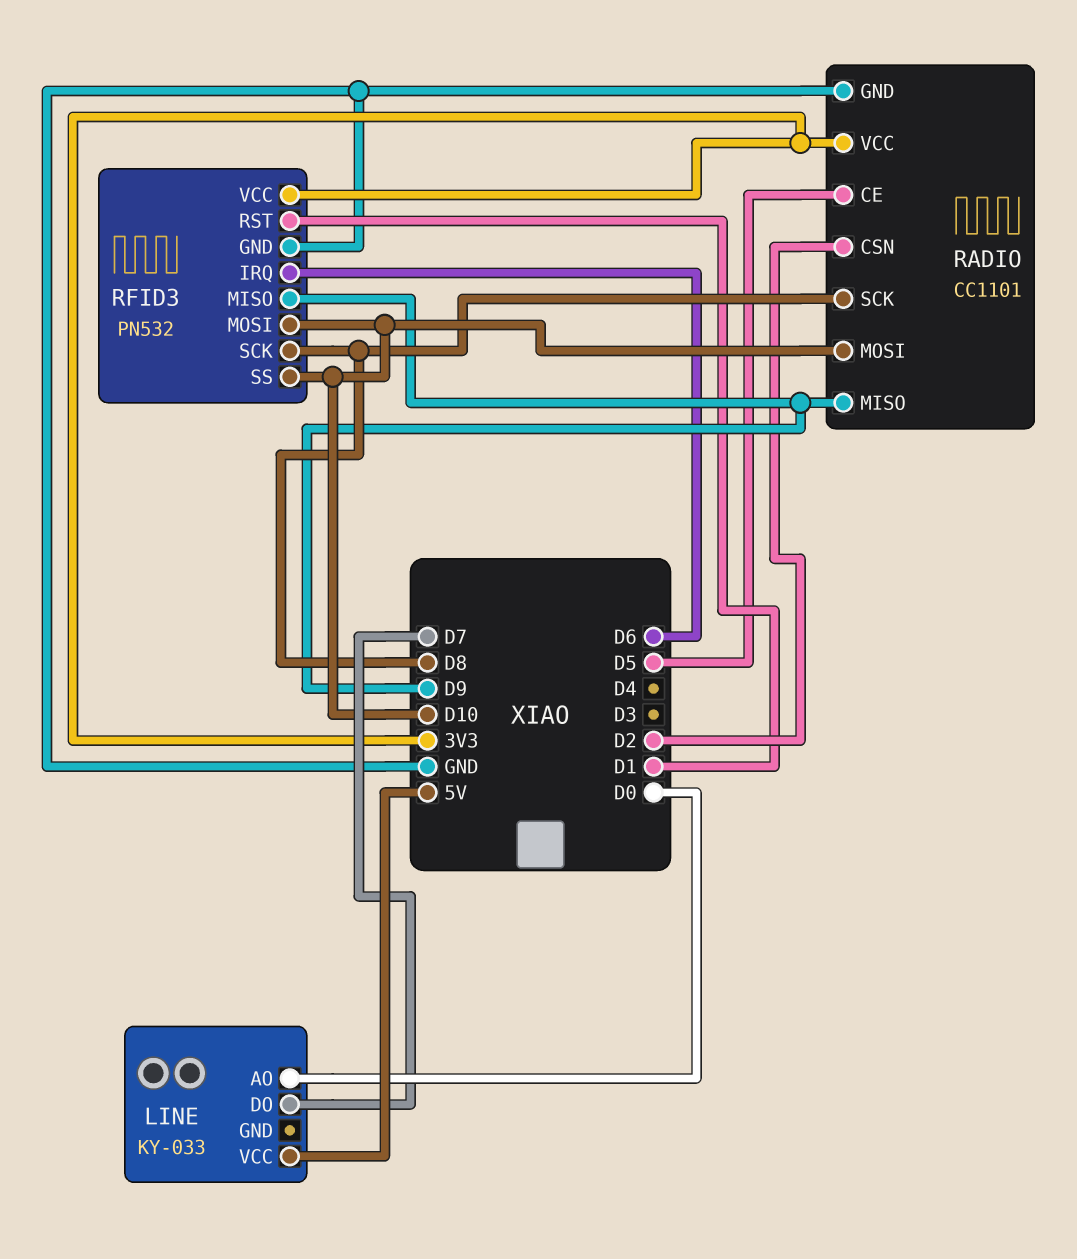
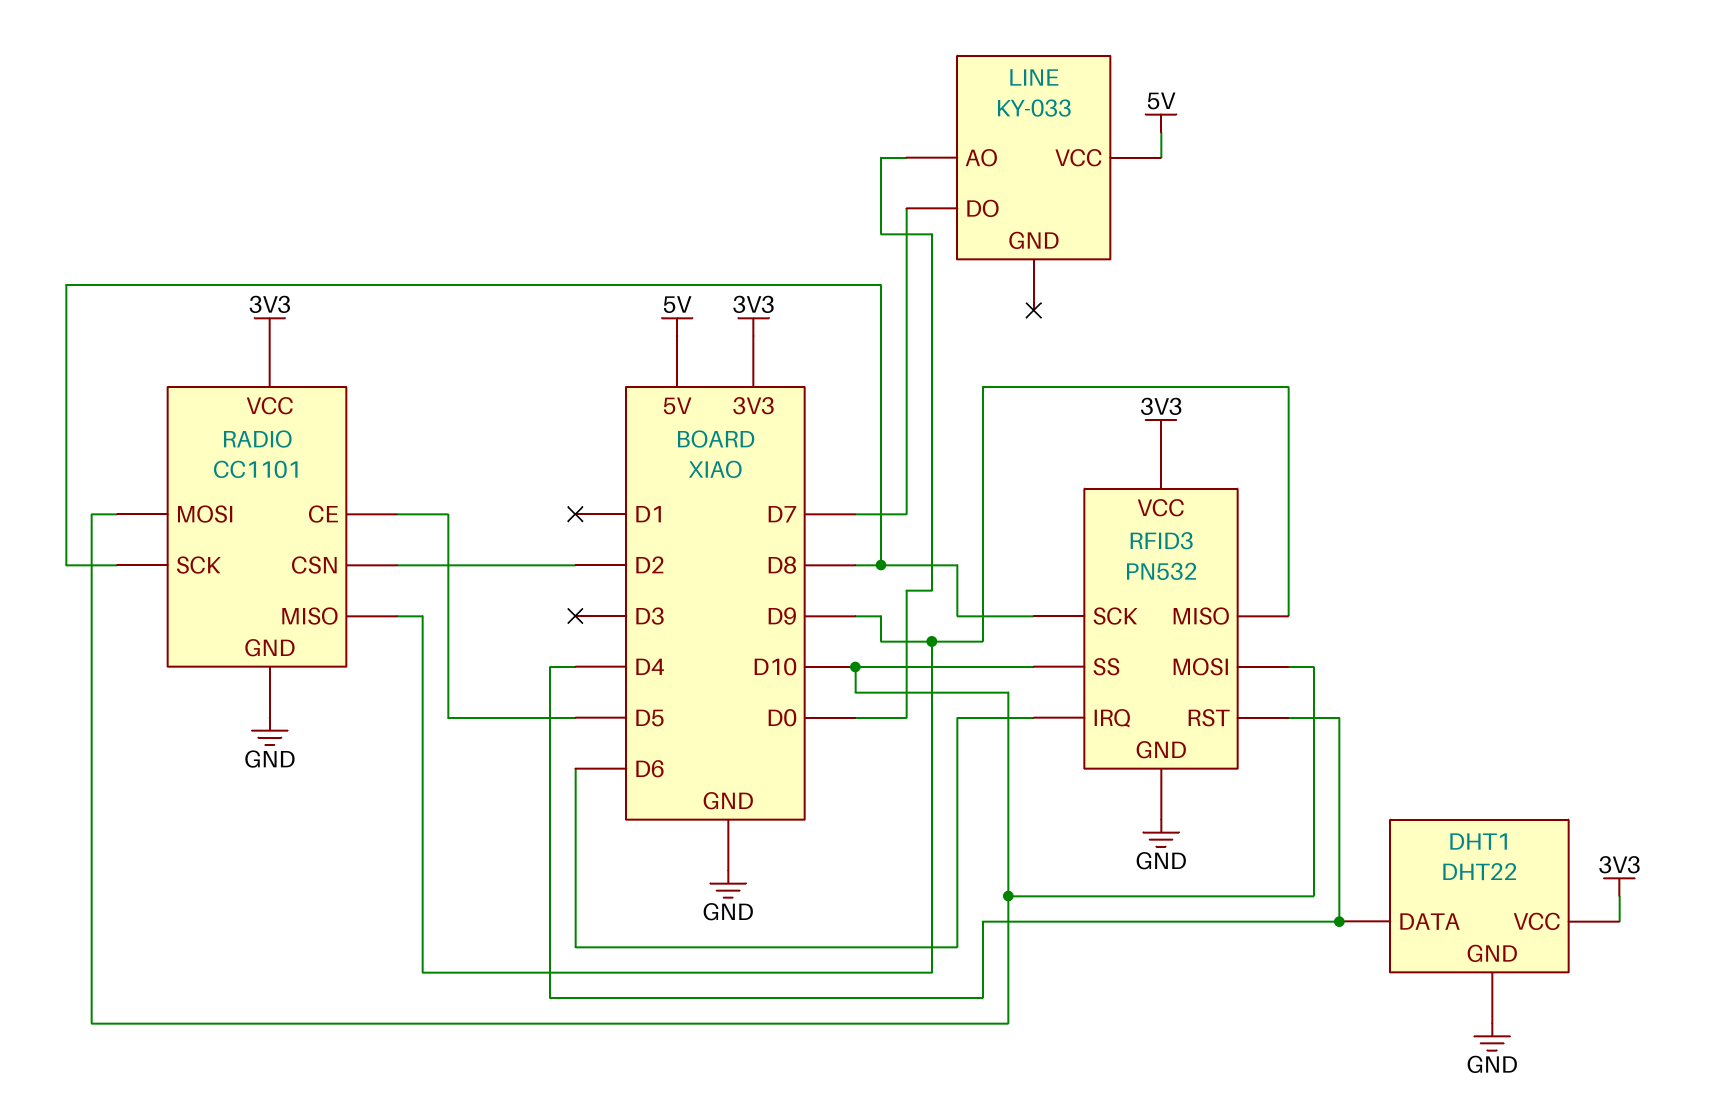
DHT1: none -> DHT22
DHT1 pin DATA: none -> D4
DHT1 pin GND: none -> GND
DHT1 pin VCC: none -> 3V3
RFID3 pin RST: D1 -> D4

